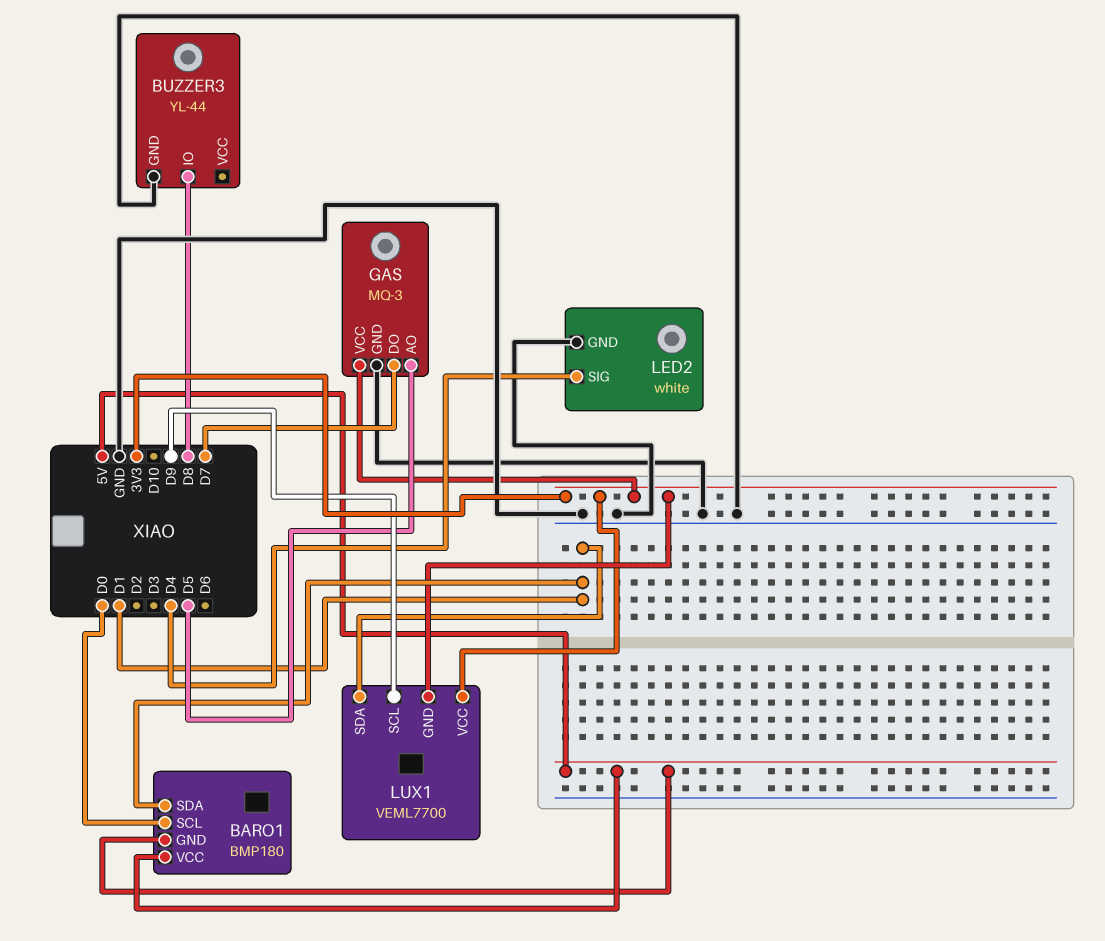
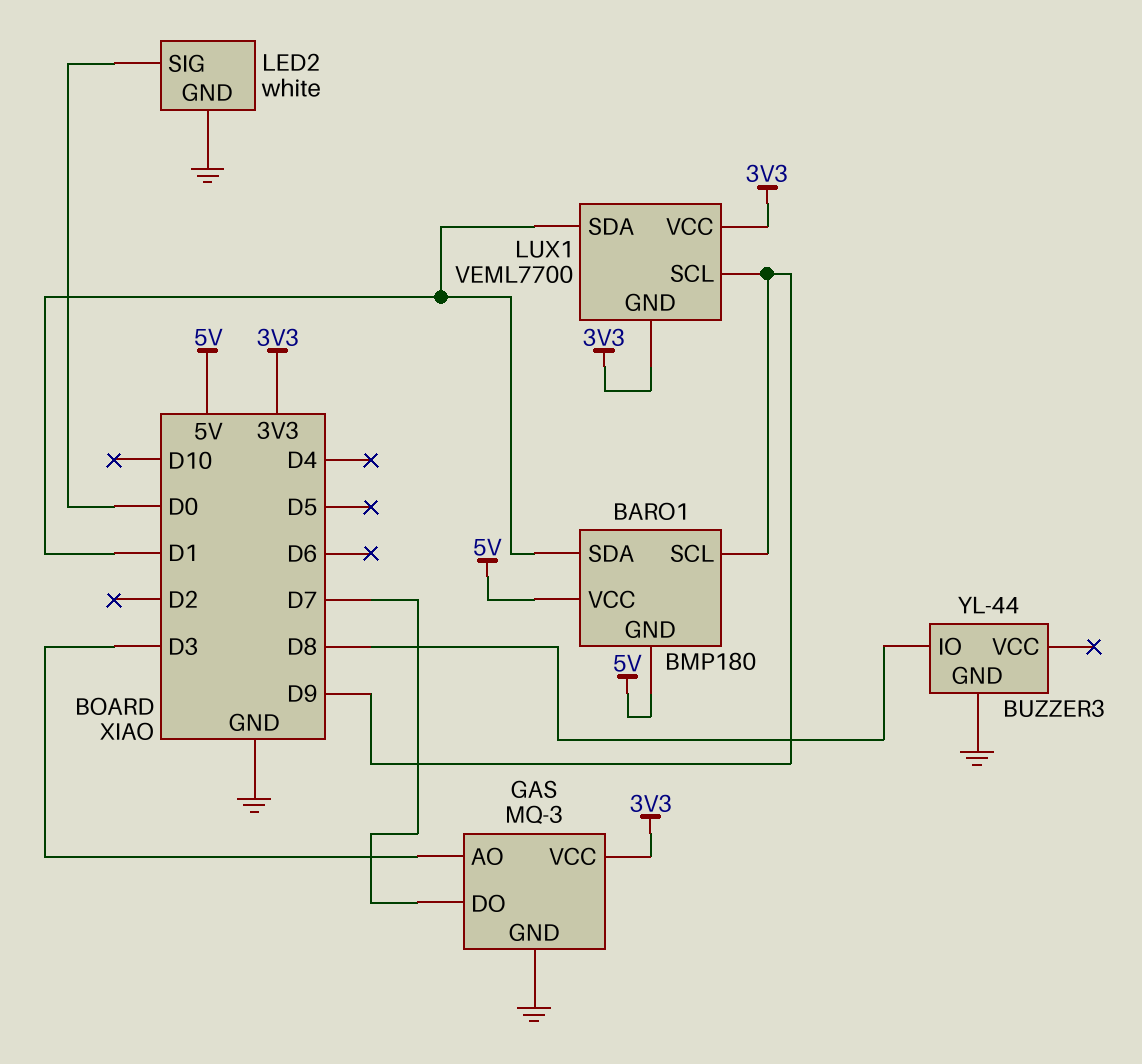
BARO1 pin SCL: D0 -> D9
GAS pin AO: D5 -> D3
LED2 pin SIG: D4 -> D0

